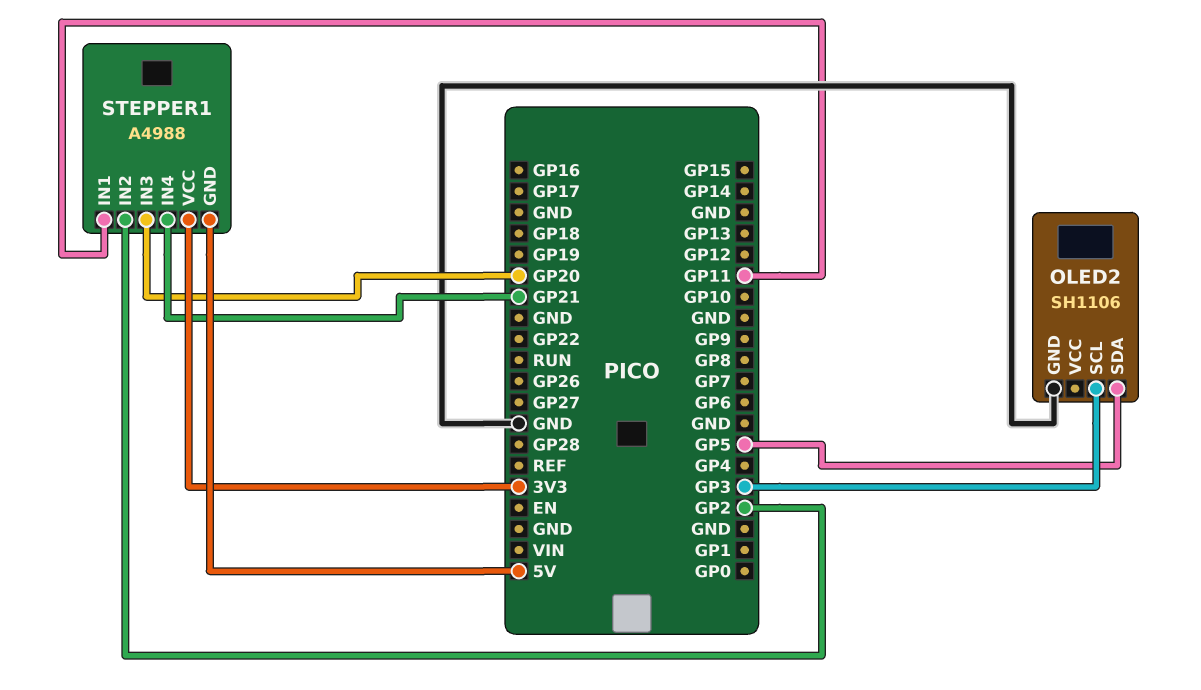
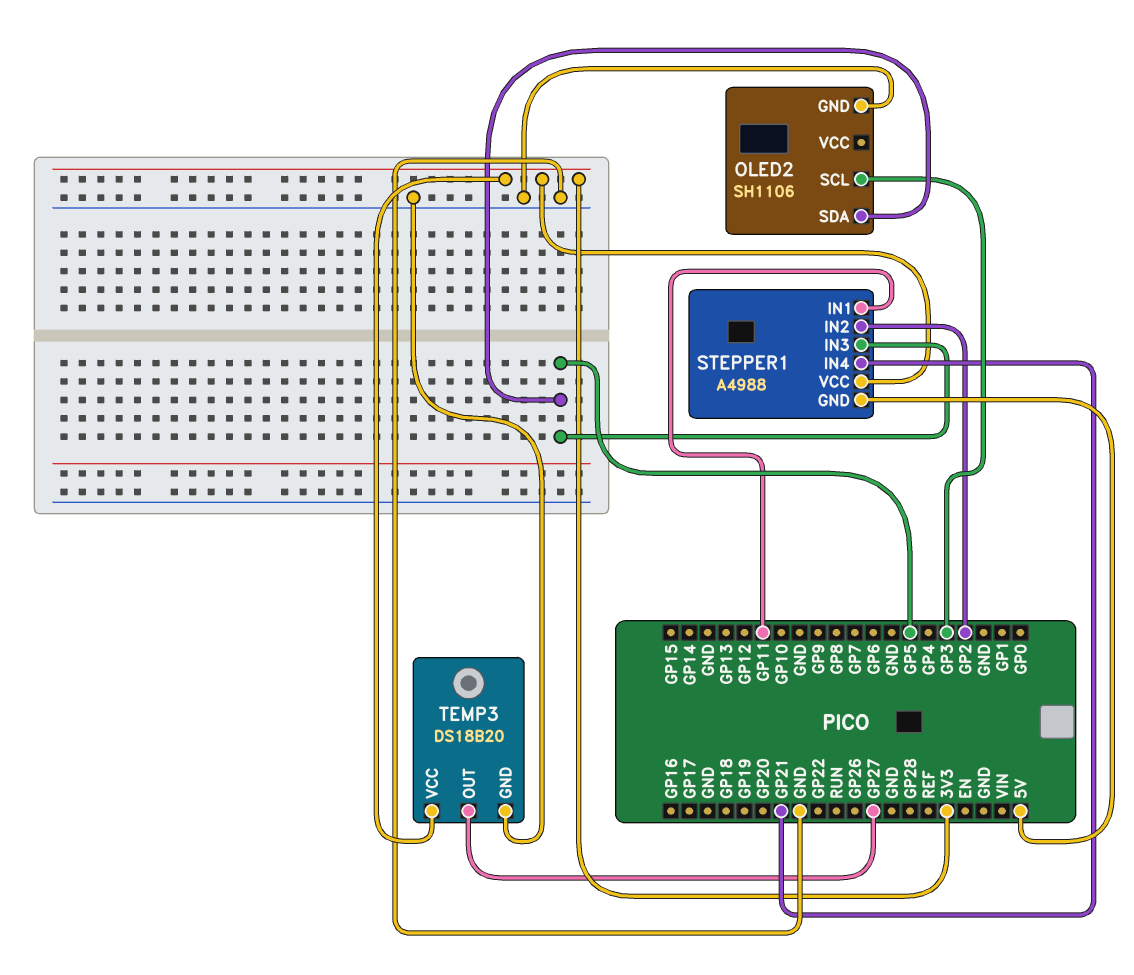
STEPPER1 pin IN3: GP20 -> GP5
TEMP3: none -> DS18B20
TEMP3 pin GND: none -> GND
TEMP3 pin OUT: none -> GP27
TEMP3 pin VCC: none -> 3V3

